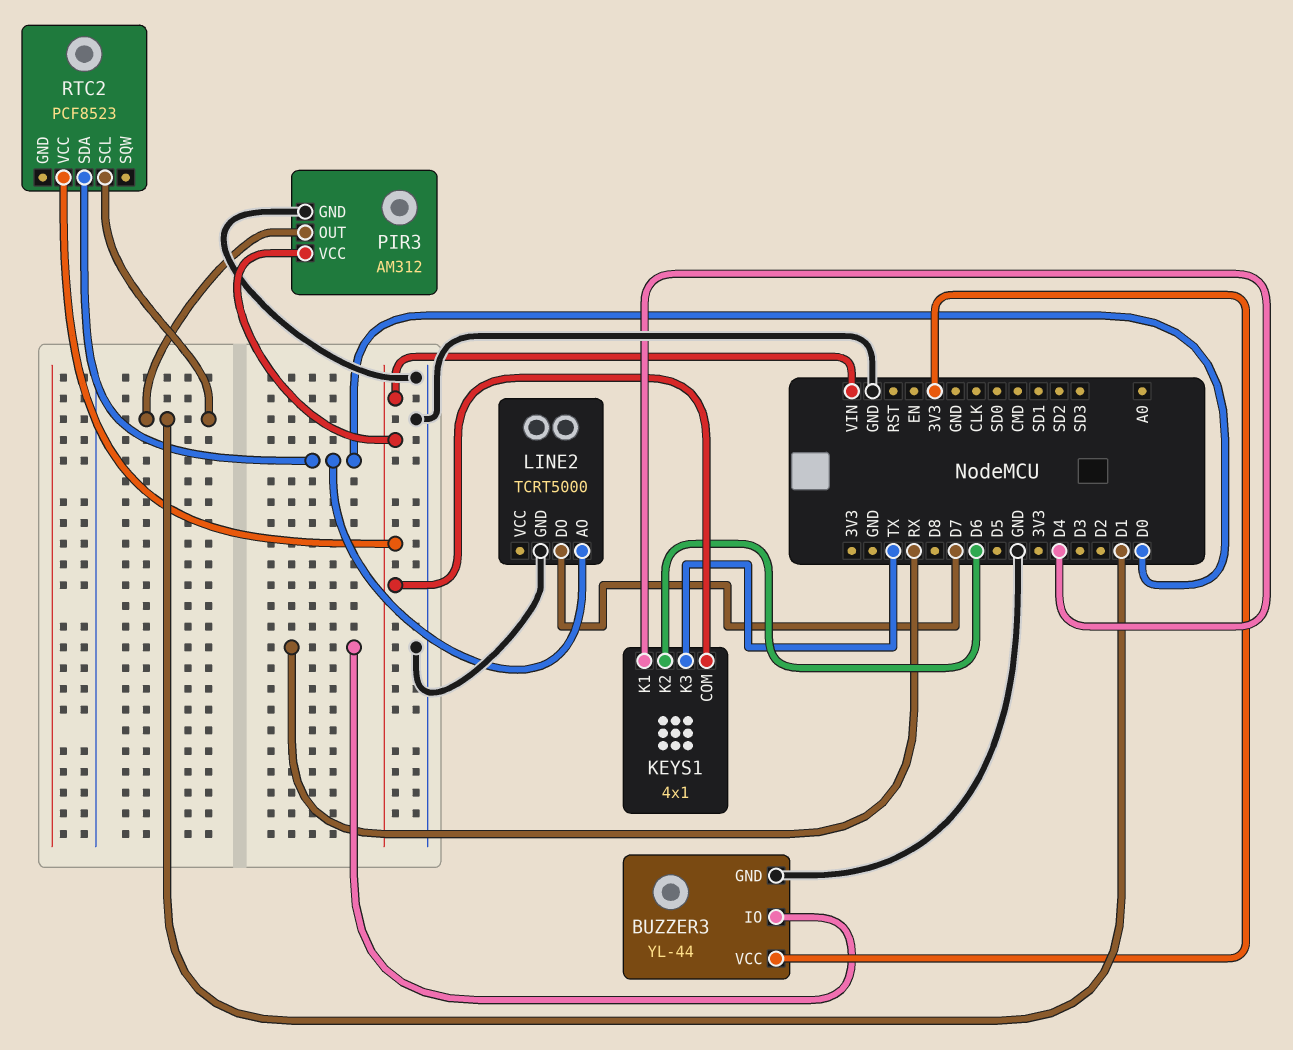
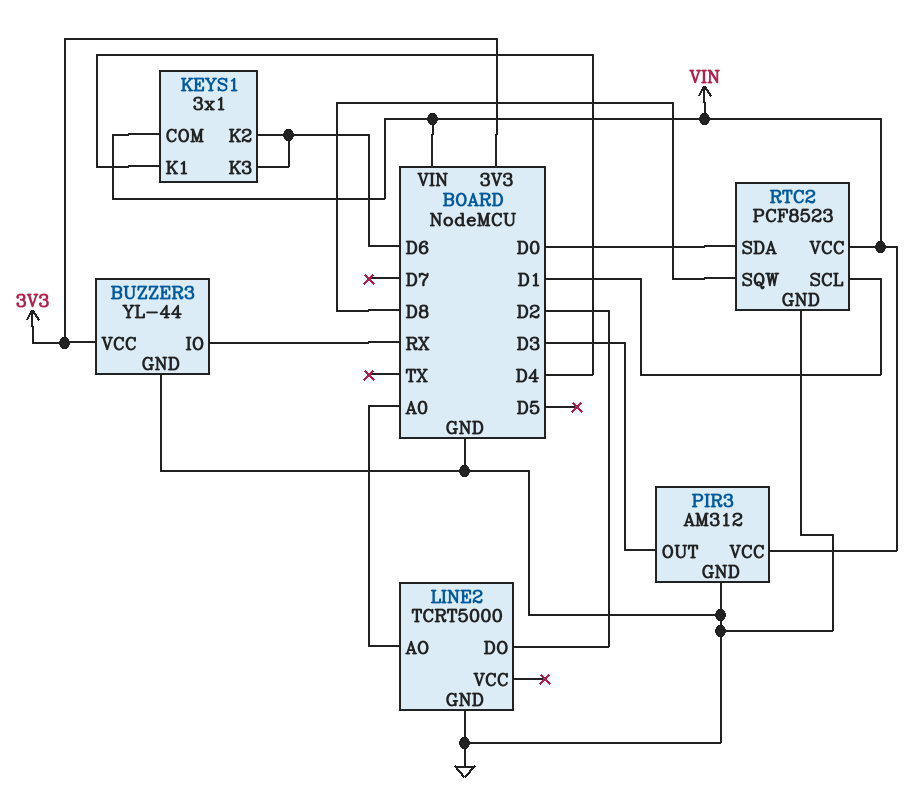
KEYS1: 4x1 -> 3x1
KEYS1 pin K3: TX -> D6
LINE2 pin AO: D0 -> A0
LINE2 pin DO: D7 -> D2
PIR3 pin OUT: D1 -> D3
RTC2 pin GND: none -> GND
RTC2 pin SQW: none -> D8

